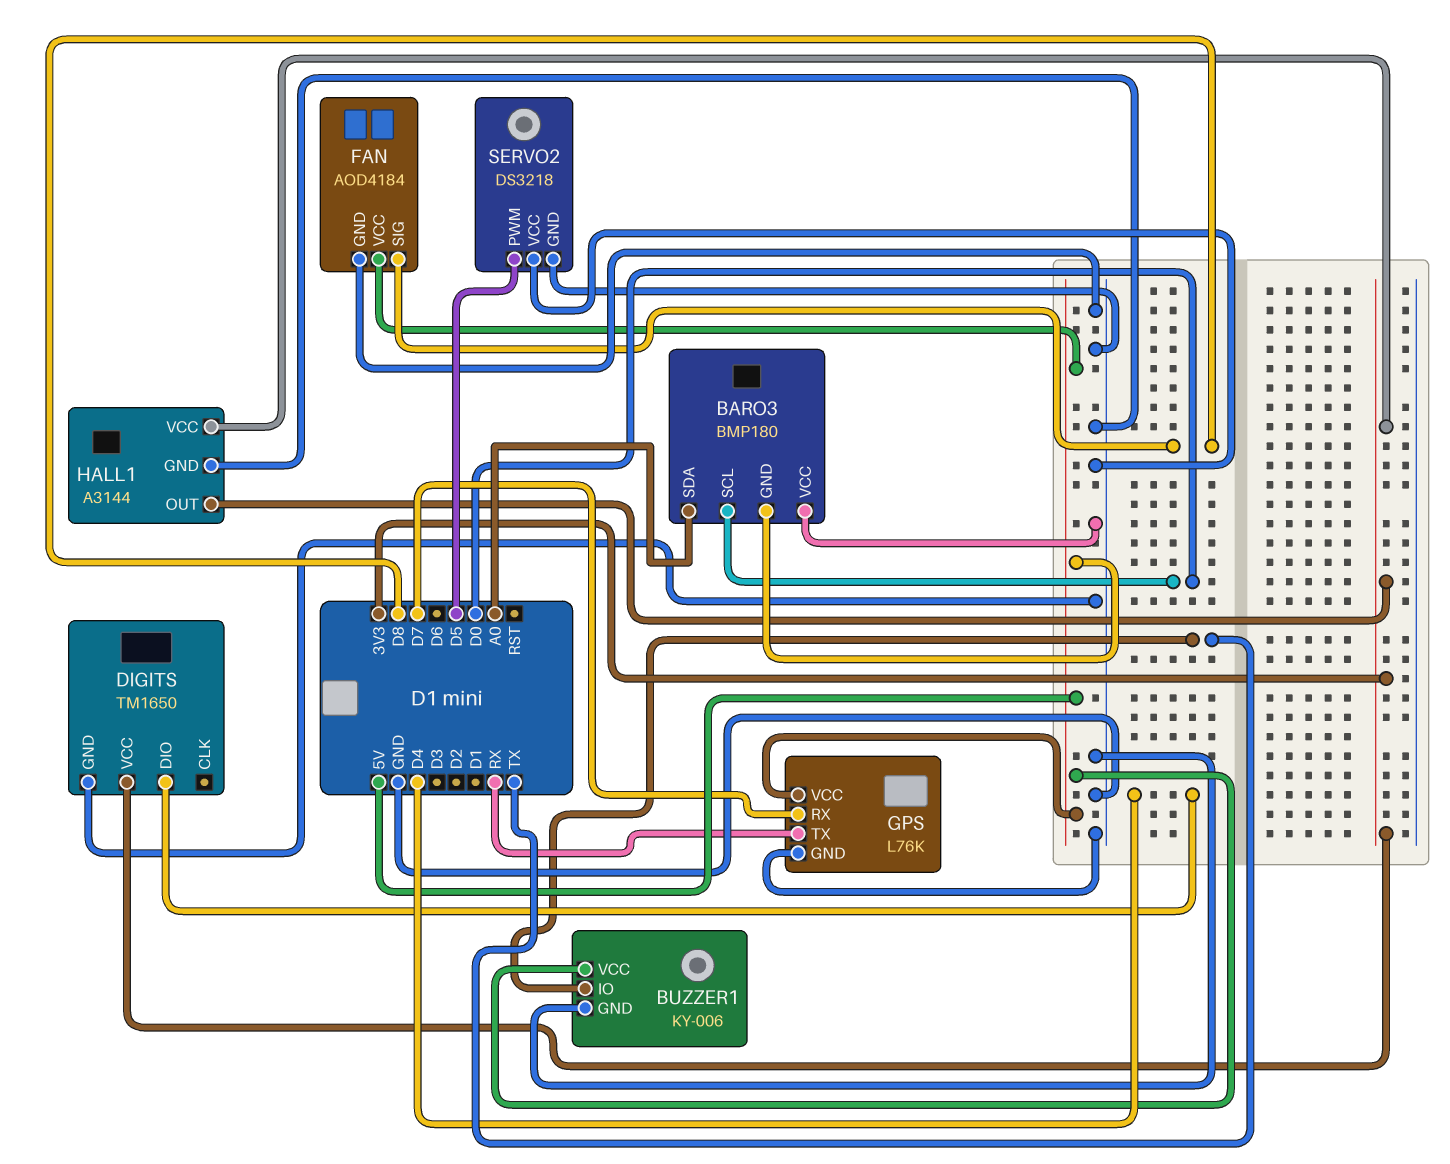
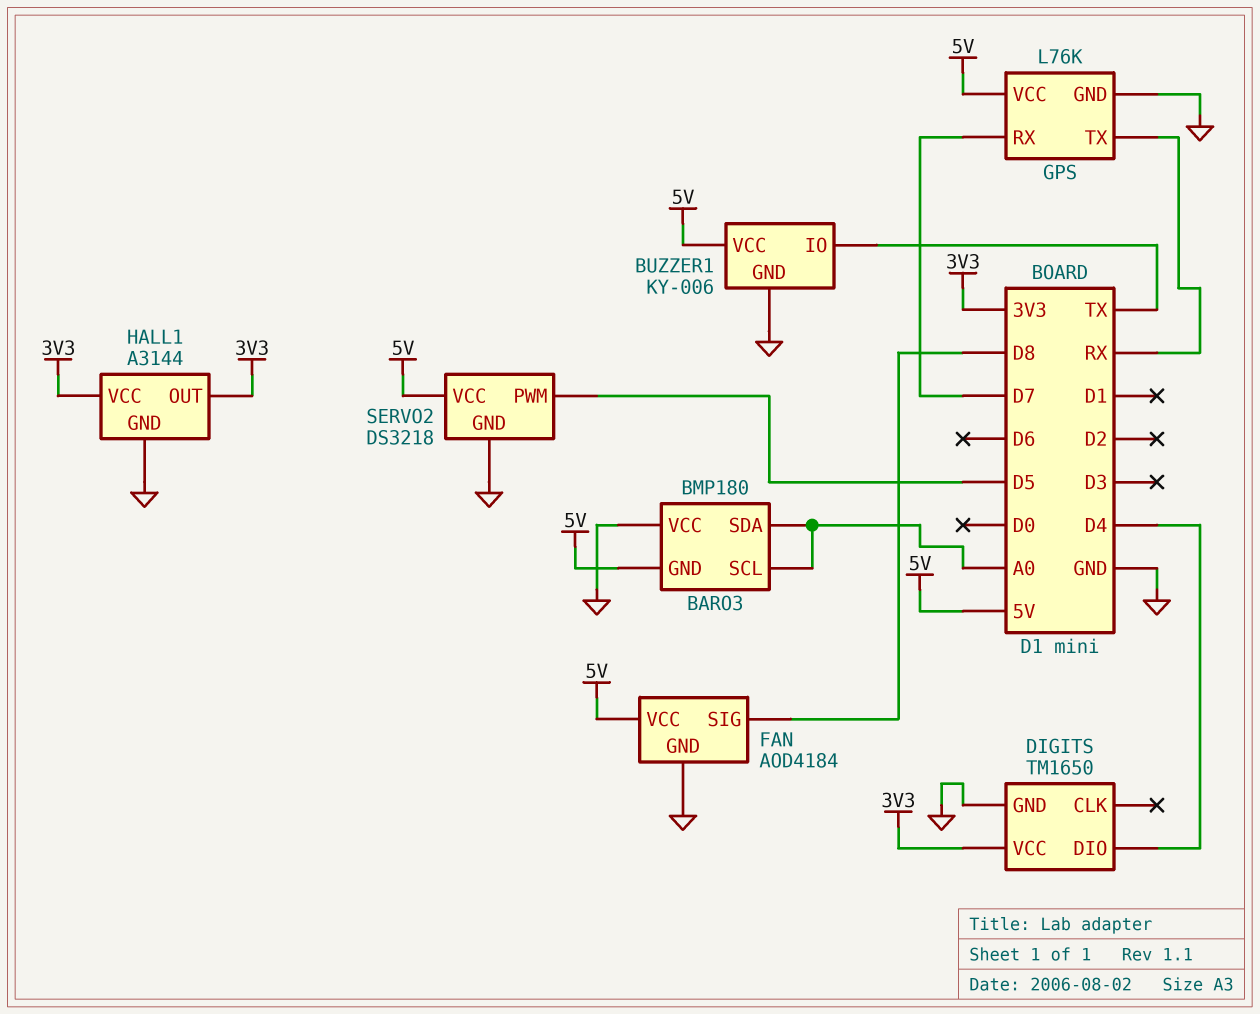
BARO3 pin SCL: D0 -> A0
SERVO2 pin VCC: GND -> 5V

